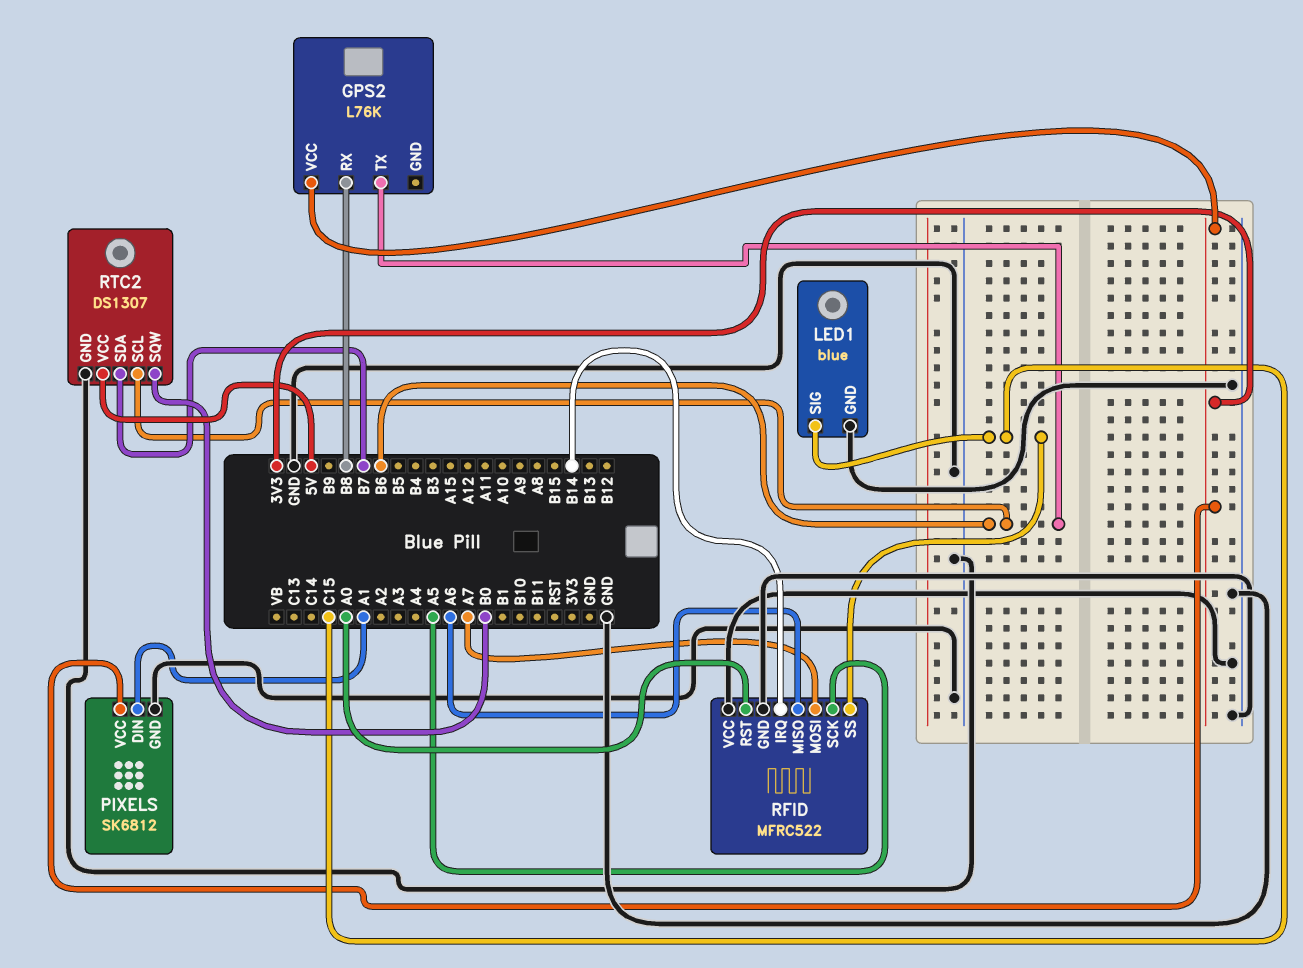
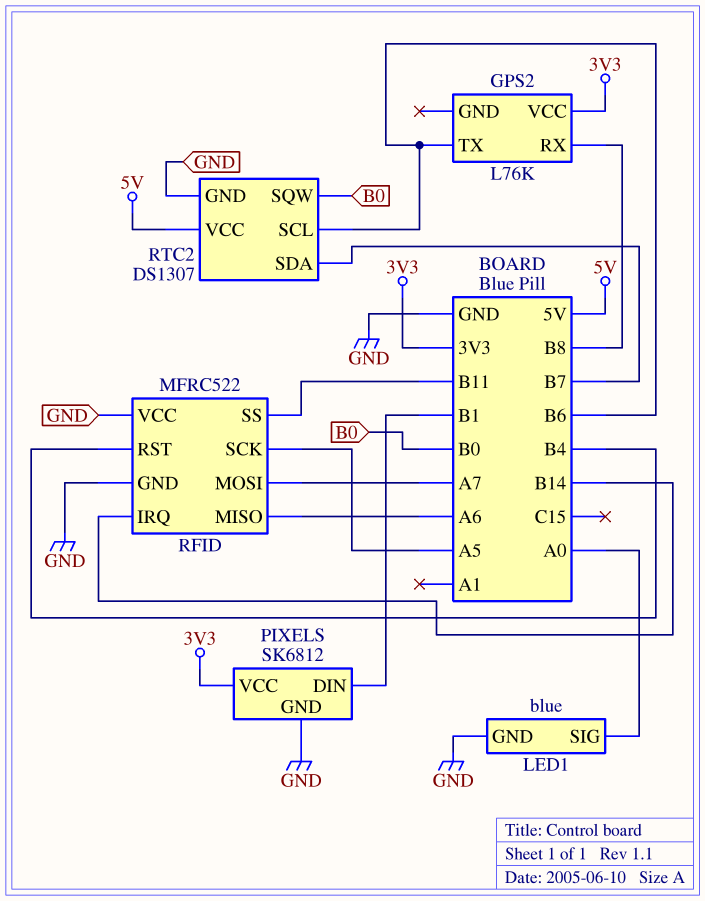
LED1 pin SIG: C15 -> A0
PIXELS pin DIN: A1 -> B1
RFID pin RST: A0 -> B4
RFID pin SS: C15 -> B11

